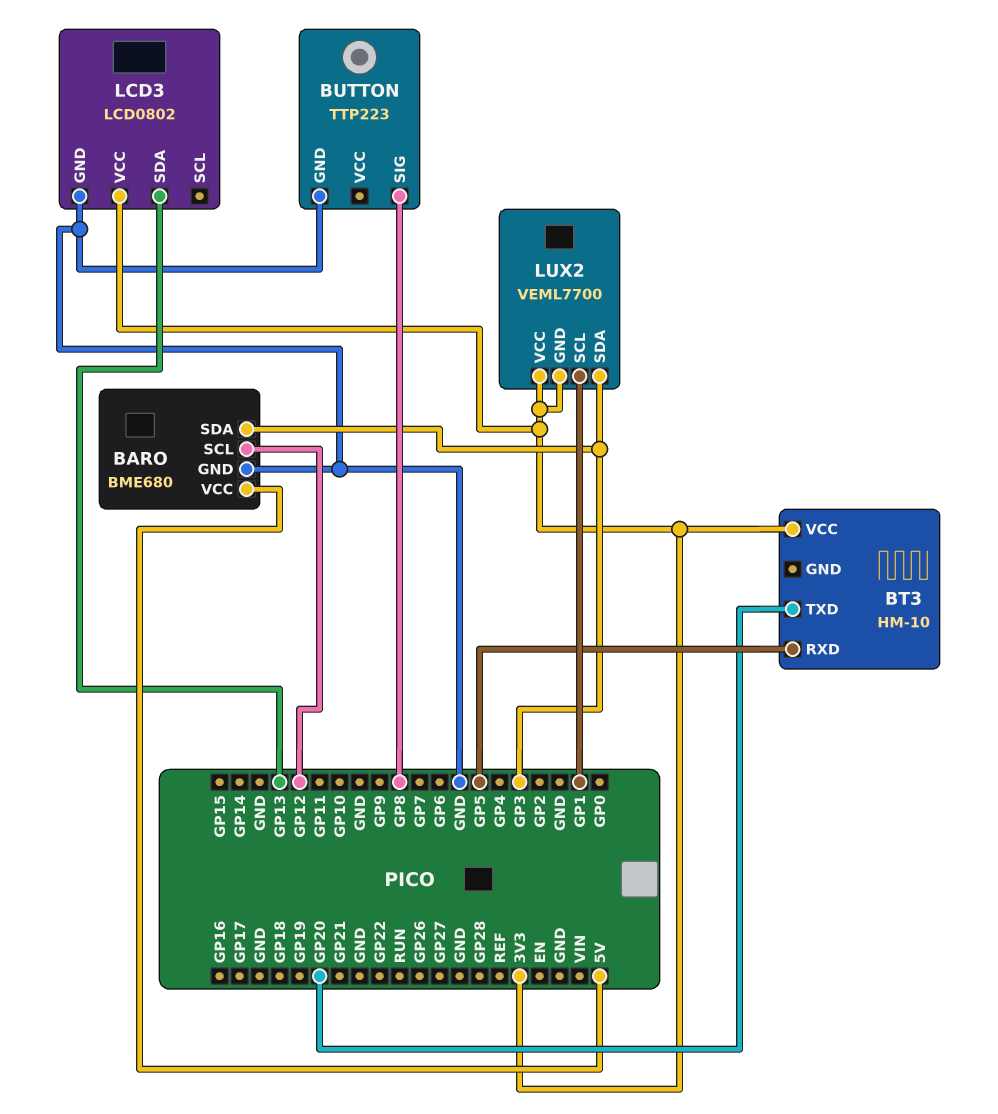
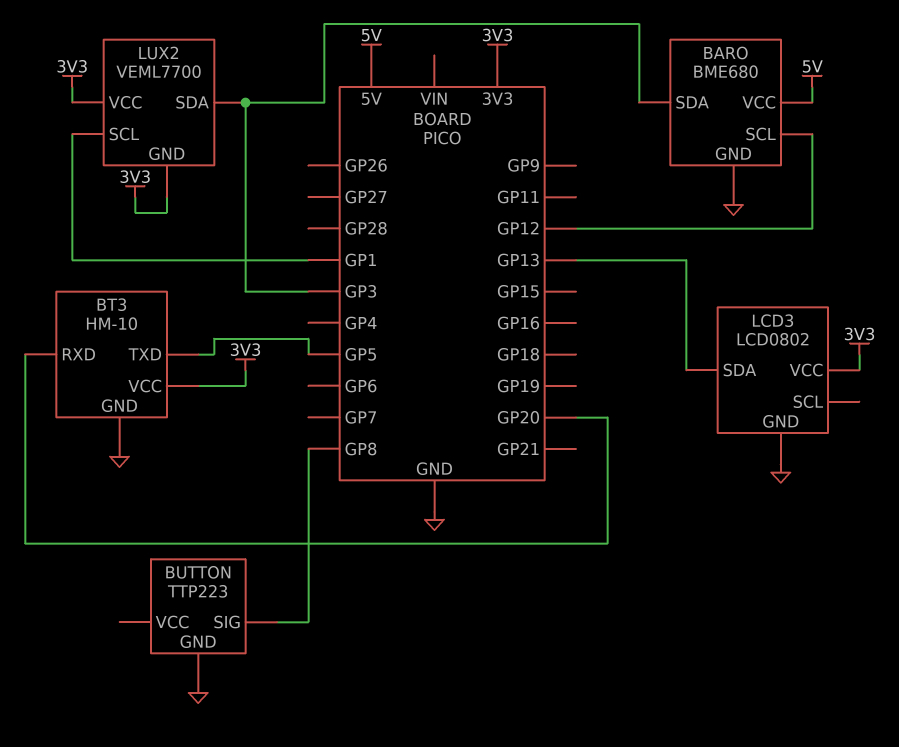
BT3 pin GND: none -> GND
BT3 pin RXD: GP5 -> GP20
BT3 pin TXD: GP20 -> GP5

